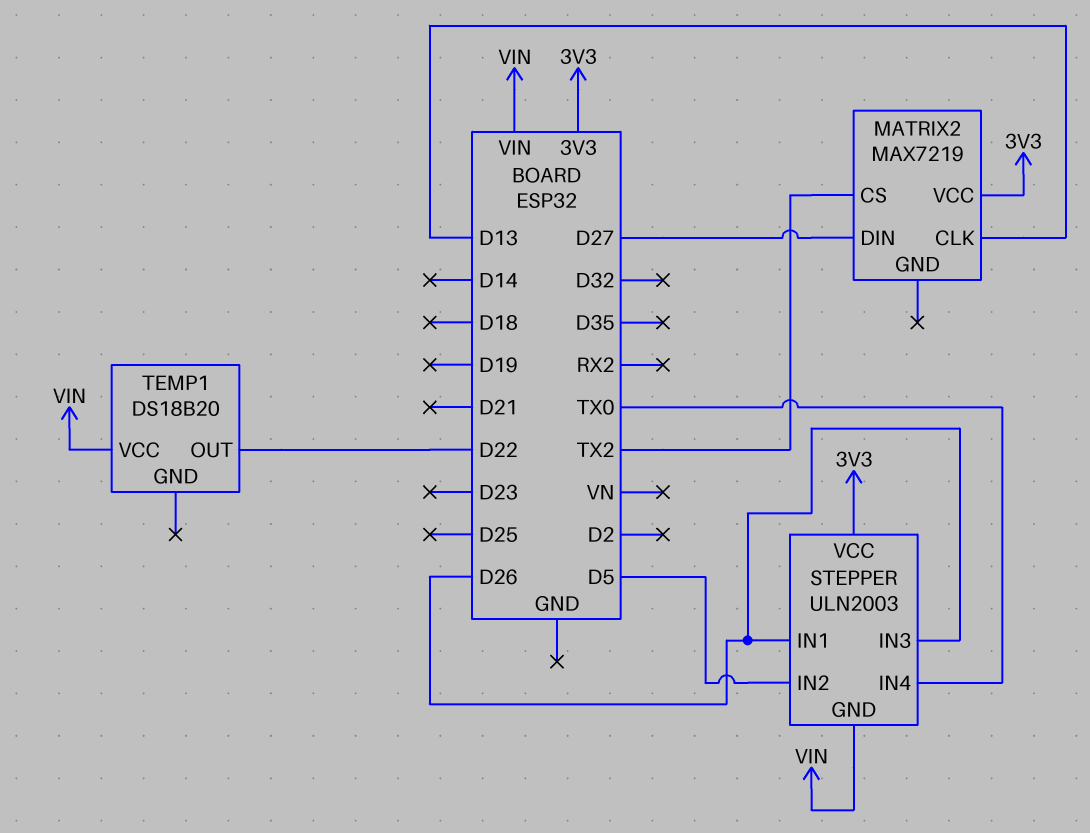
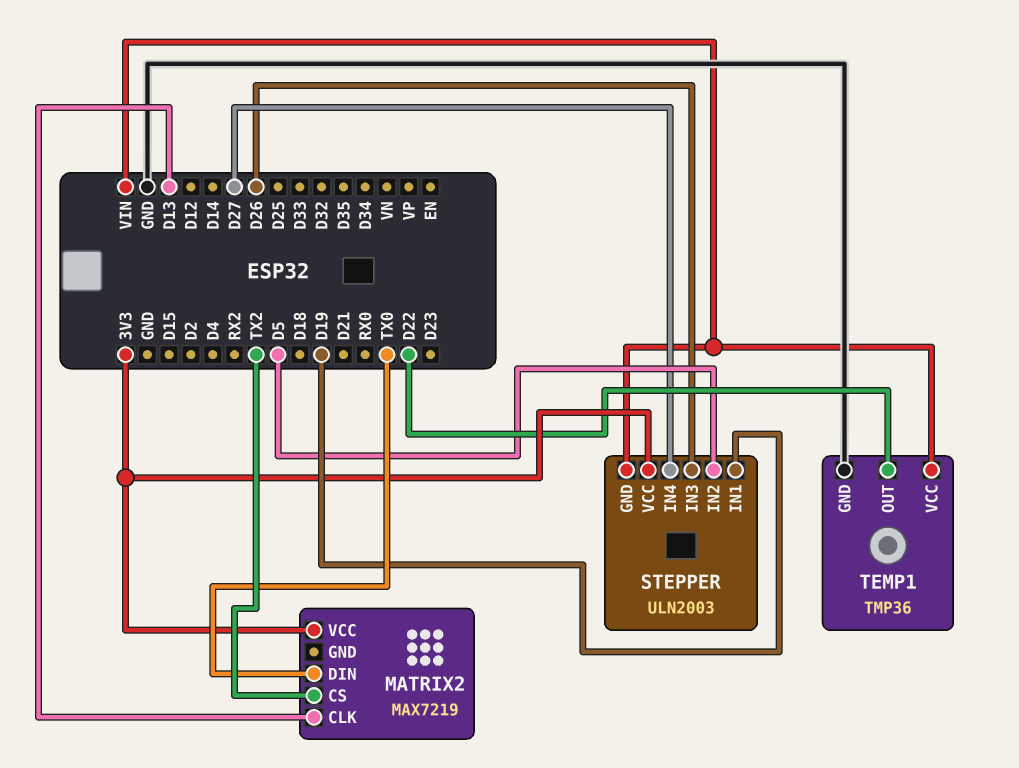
MATRIX2 pin DIN: D27 -> TX0
STEPPER pin IN1: D26 -> D19
STEPPER pin IN4: TX0 -> D27
TEMP1: DS18B20 -> TMP36
TEMP1 pin GND: none -> GND

